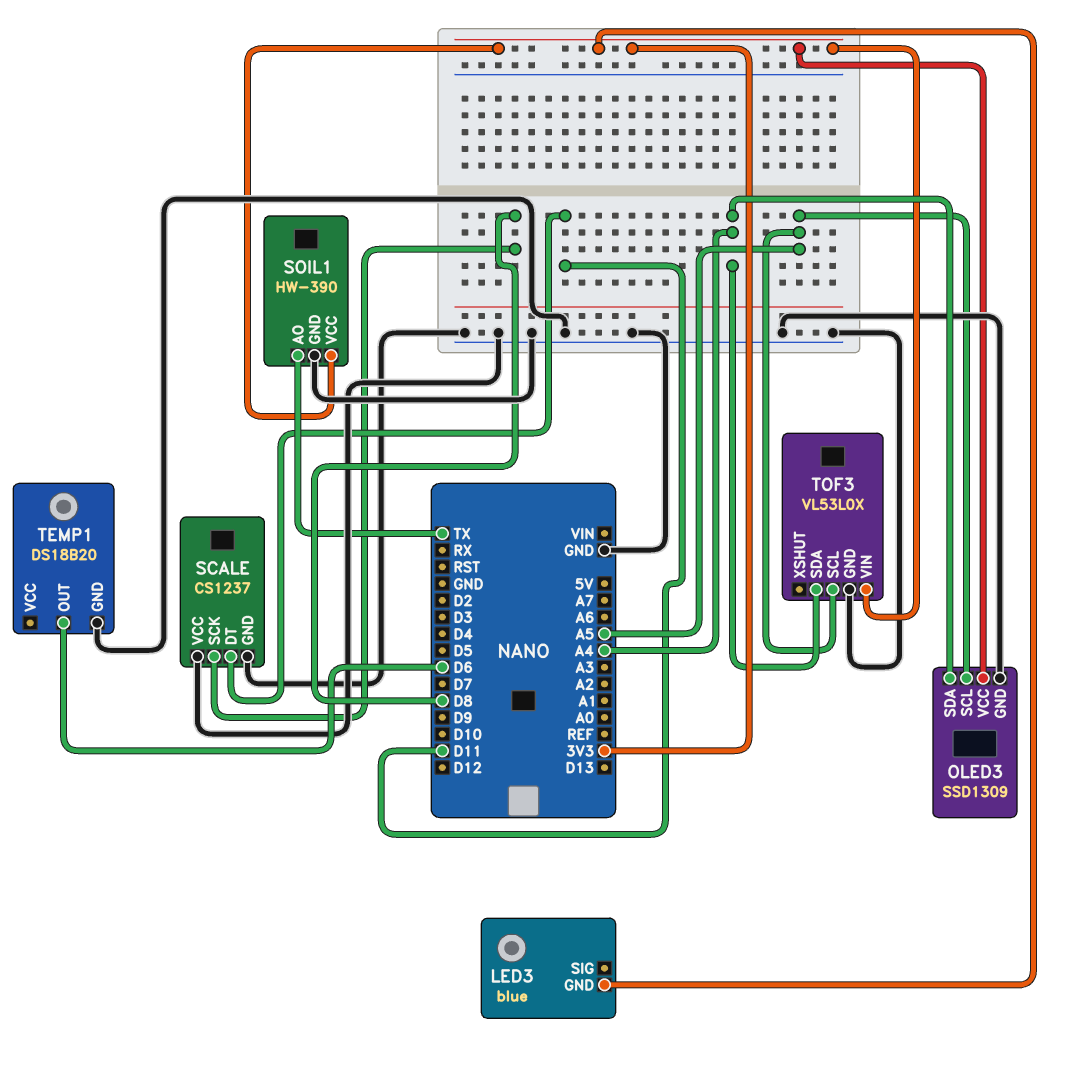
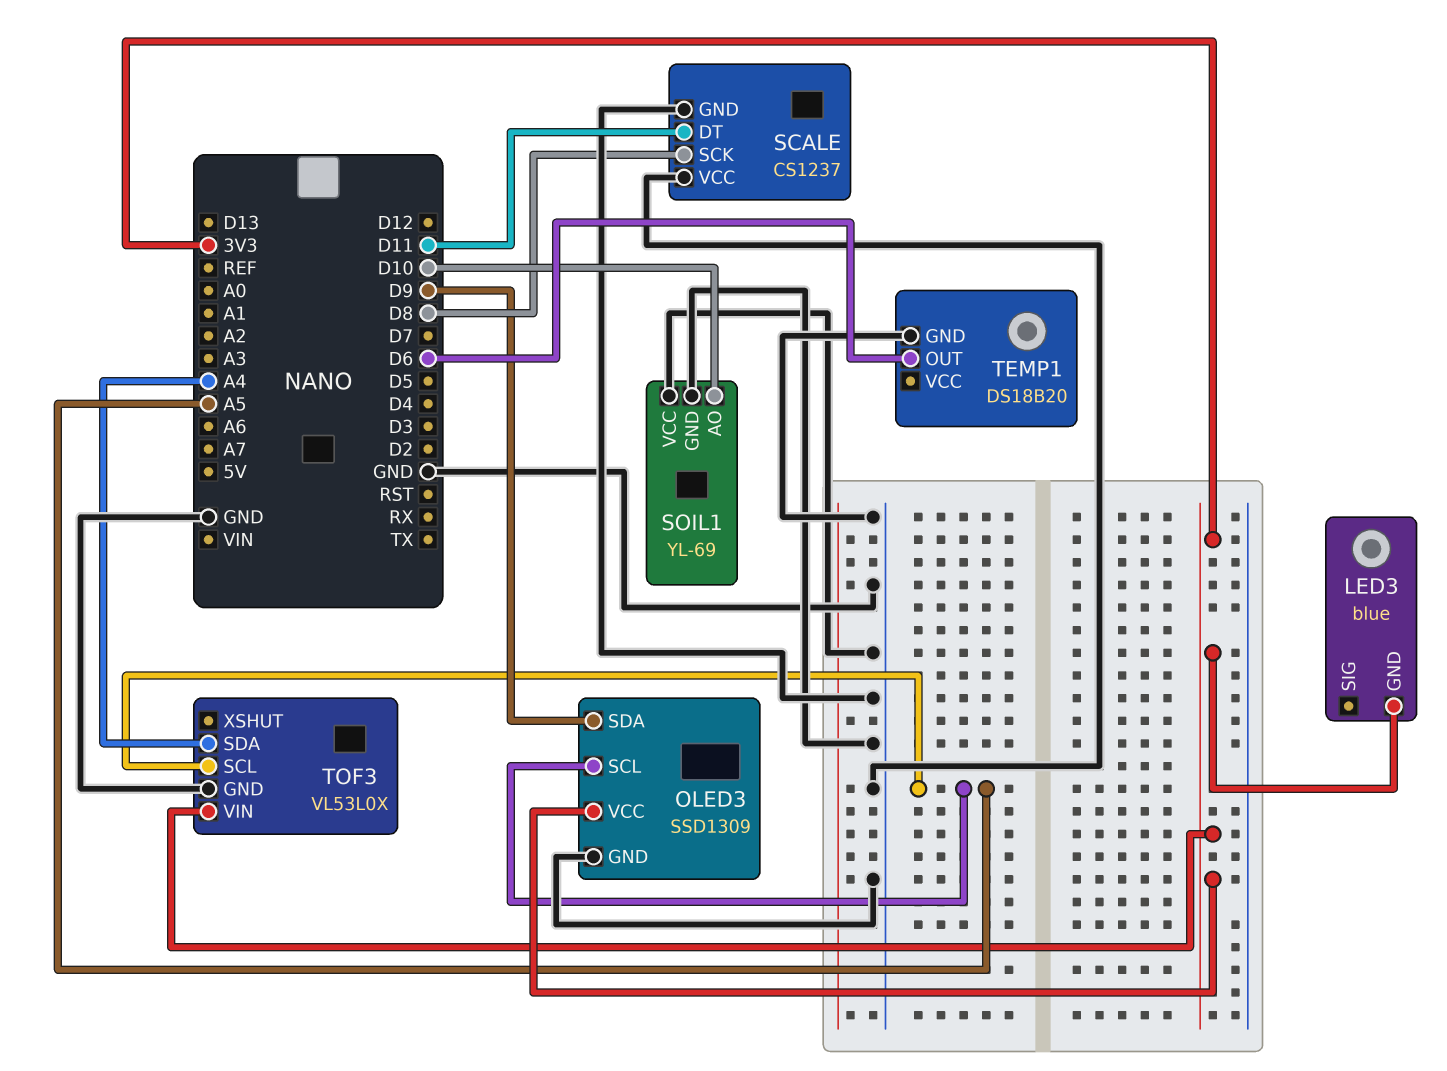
OLED3 pin SDA: A4 -> D9
SOIL1: HW-390 -> YL-69
SOIL1 pin AO: TX -> D10
SOIL1 pin VCC: 3V3 -> GND

